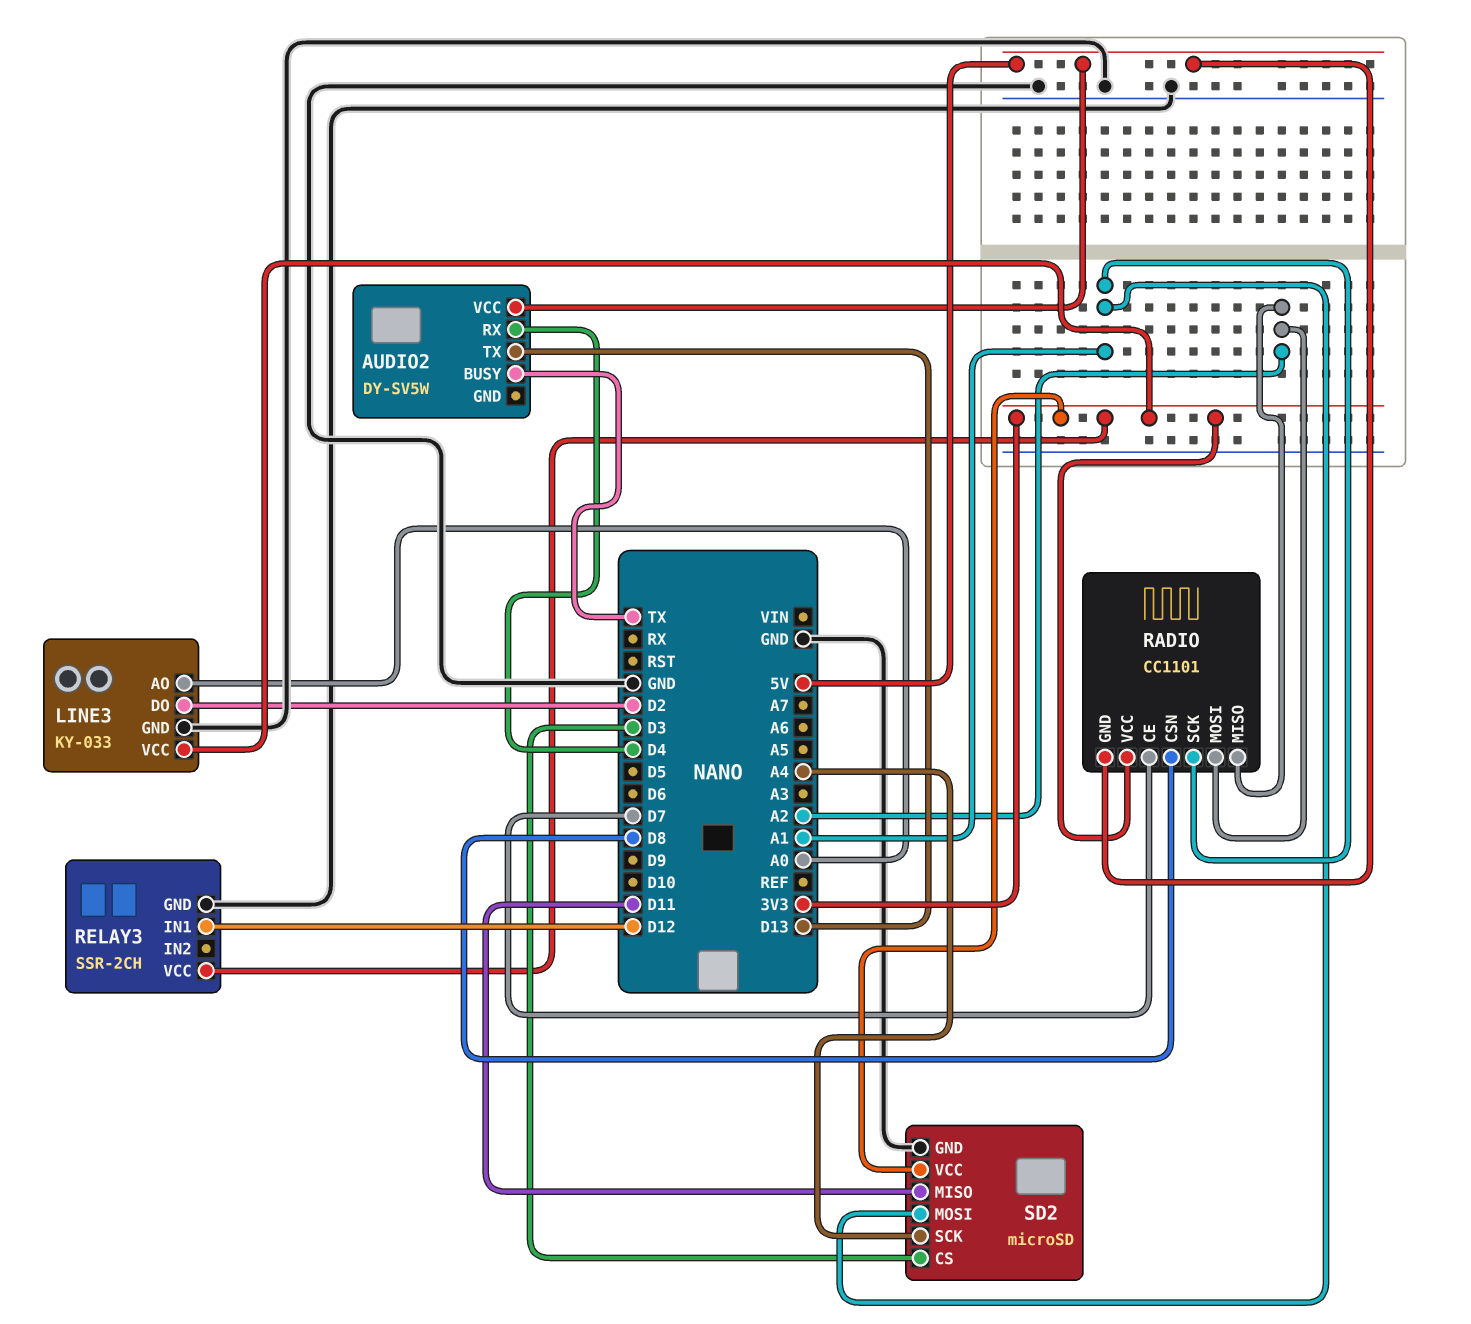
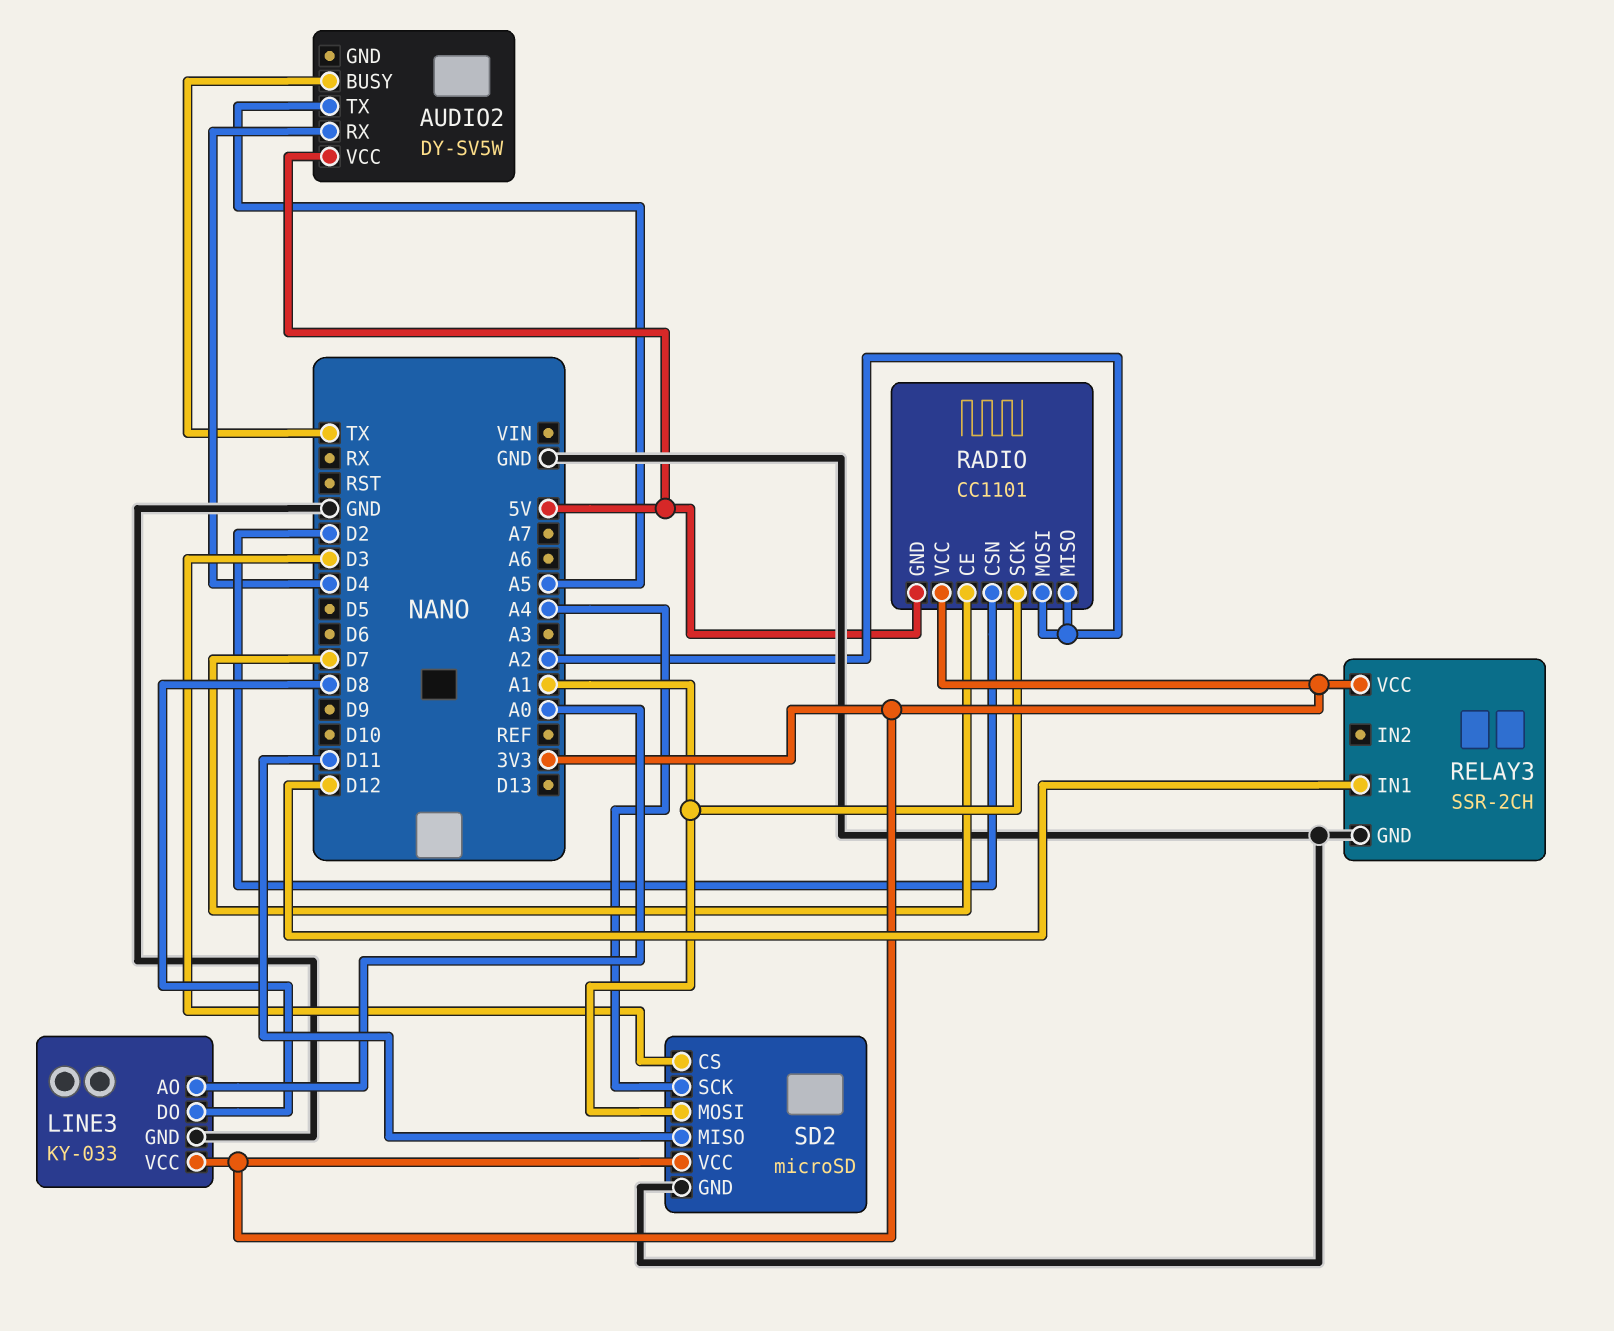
AUDIO2 pin TX: D13 -> A5
LINE3 pin DO: D2 -> D8
RADIO pin CSN: D8 -> D2

